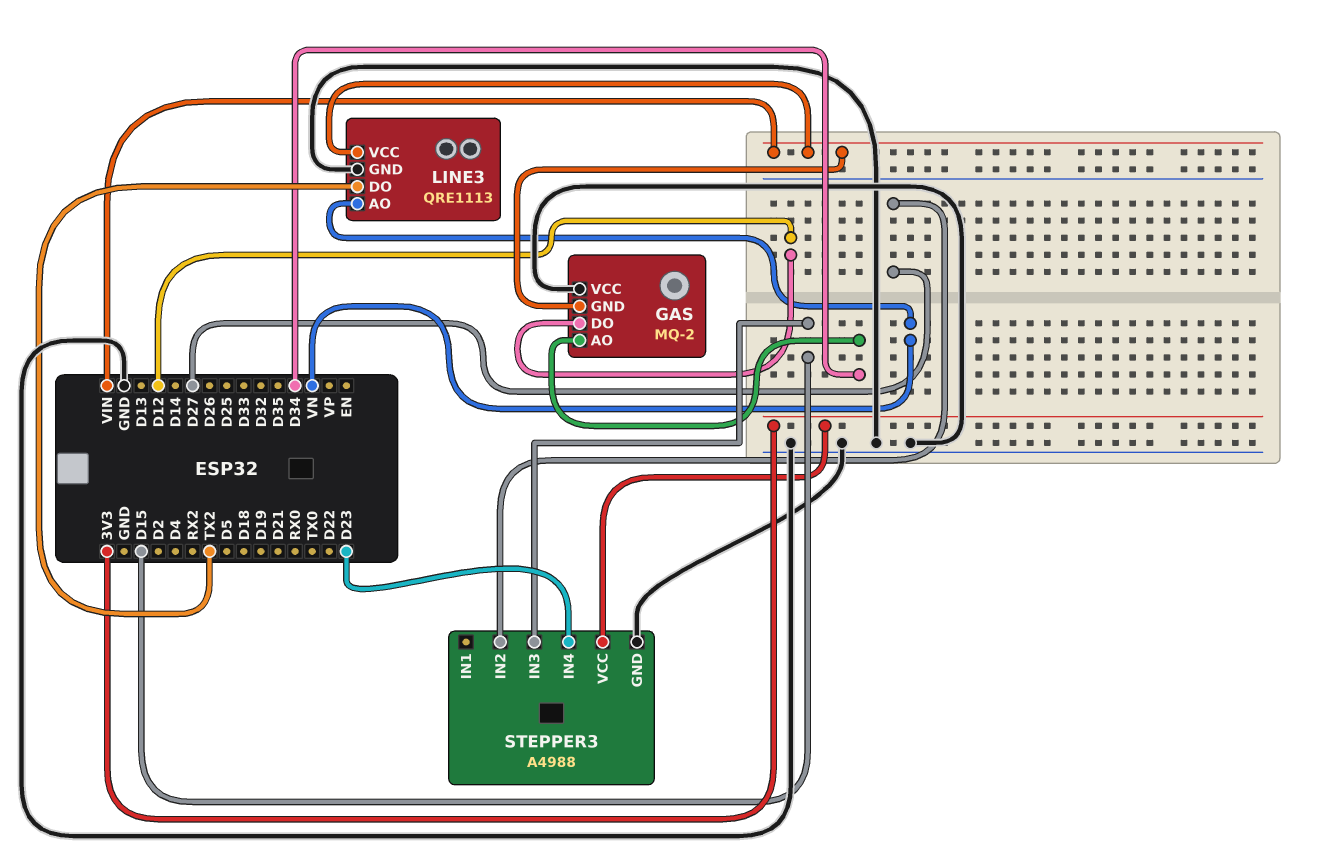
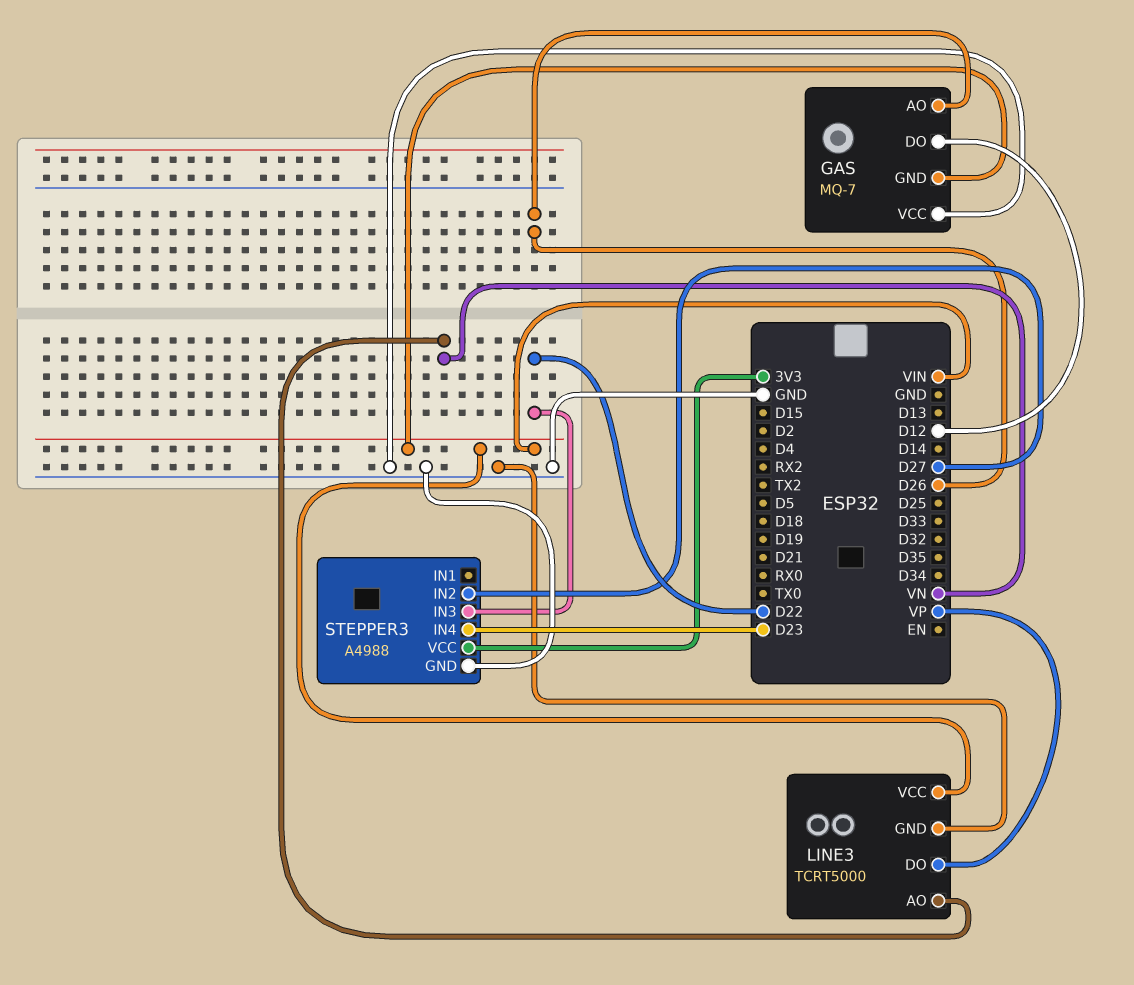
GAS: MQ-2 -> MQ-7
GAS pin AO: D34 -> D26
LINE3: QRE1113 -> TCRT5000
LINE3 pin DO: TX2 -> VP
STEPPER3 pin IN3: D15 -> D22

